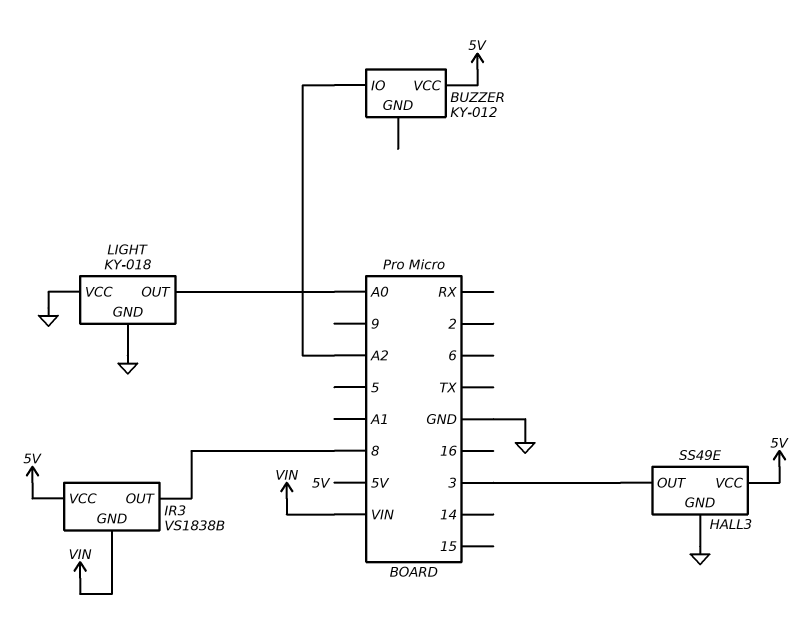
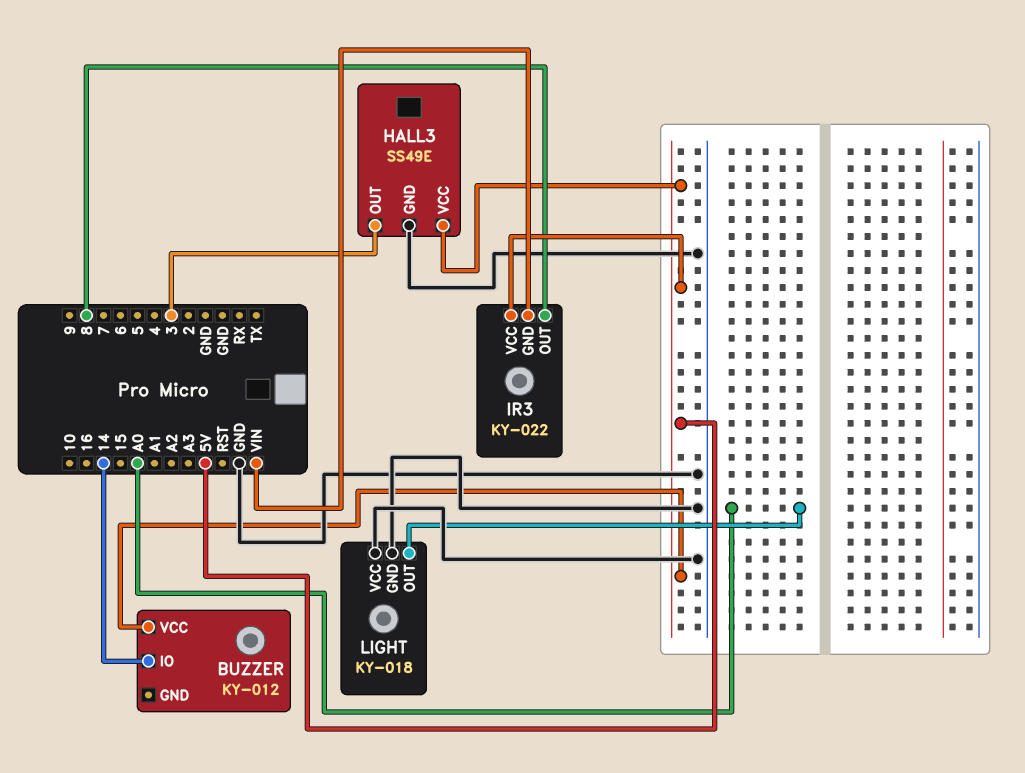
BUZZER pin IO: A2 -> 14
IR3: VS1838B -> KY-022

